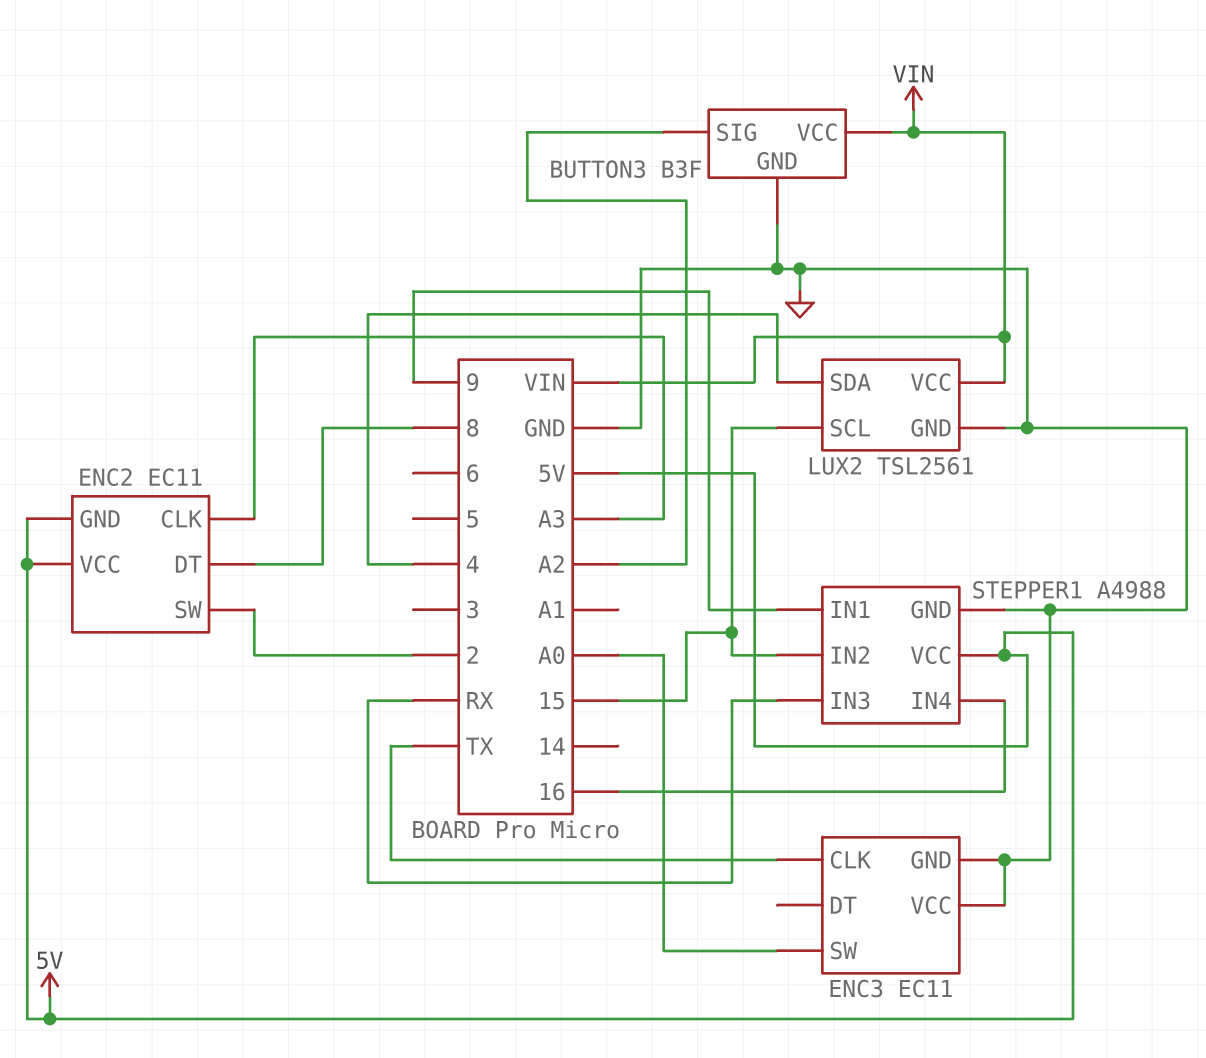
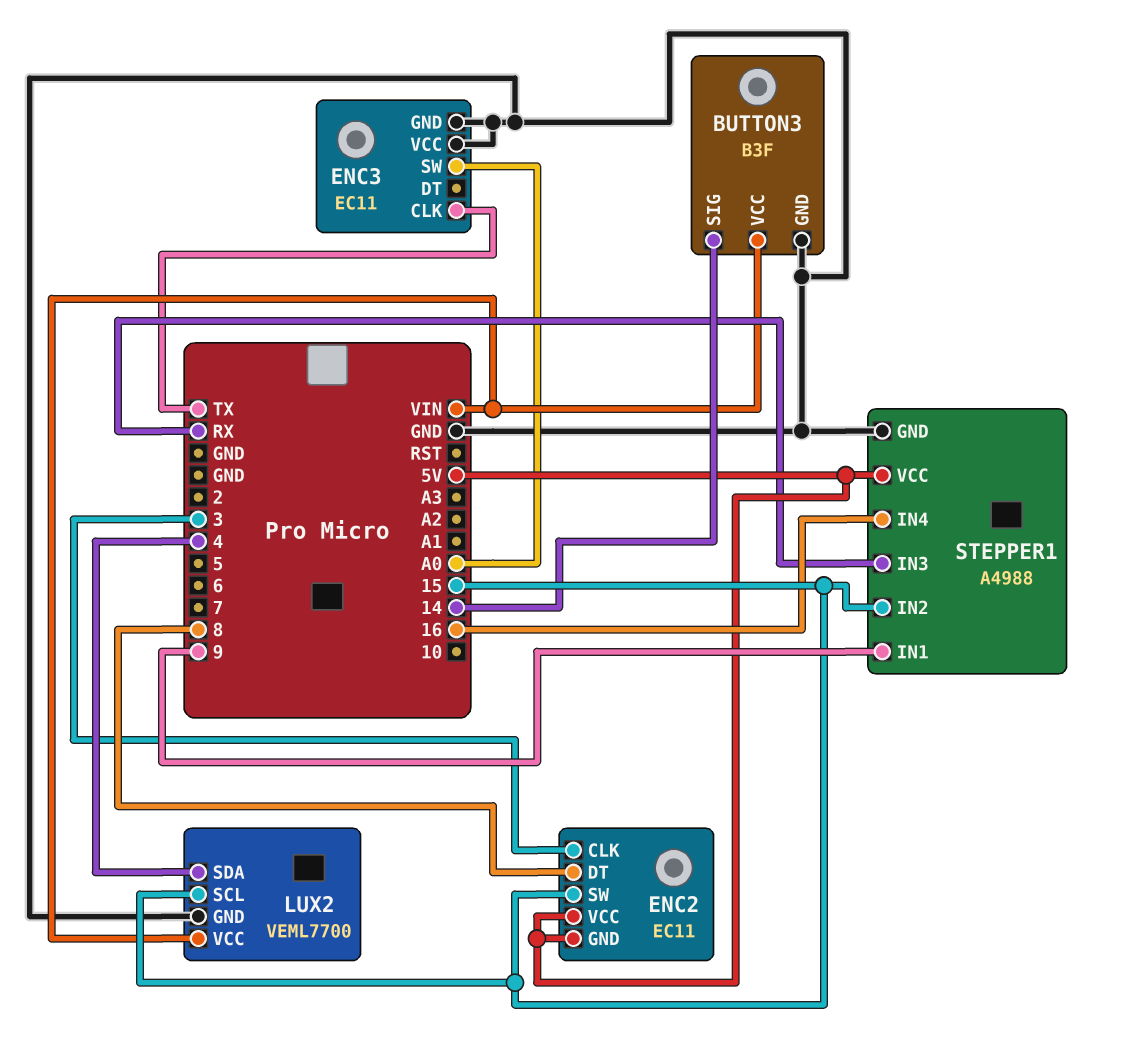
BUTTON3 pin SIG: A2 -> 14
ENC2 pin CLK: A3 -> 3
ENC2 pin SW: 2 -> 15
LUX2: TSL2561 -> VEML7700

